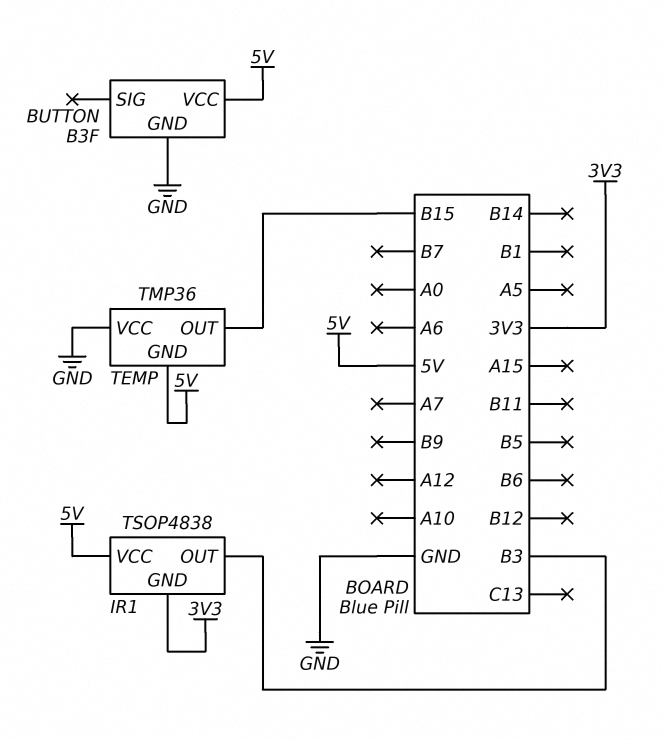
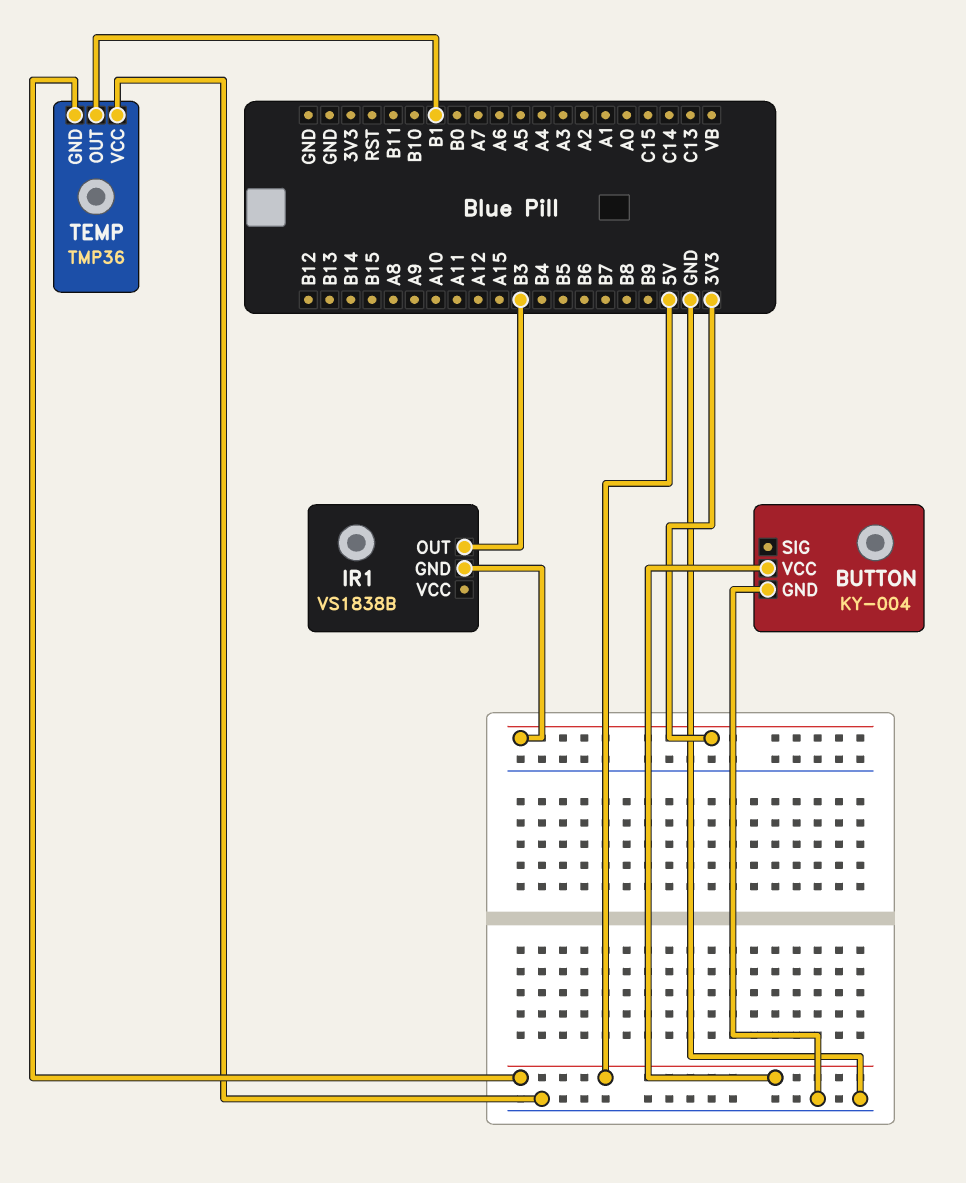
BUTTON: B3F -> KY-004
IR1: TSOP4838 -> VS1838B
IR1 pin VCC: 5V -> none
TEMP pin OUT: B15 -> B1

